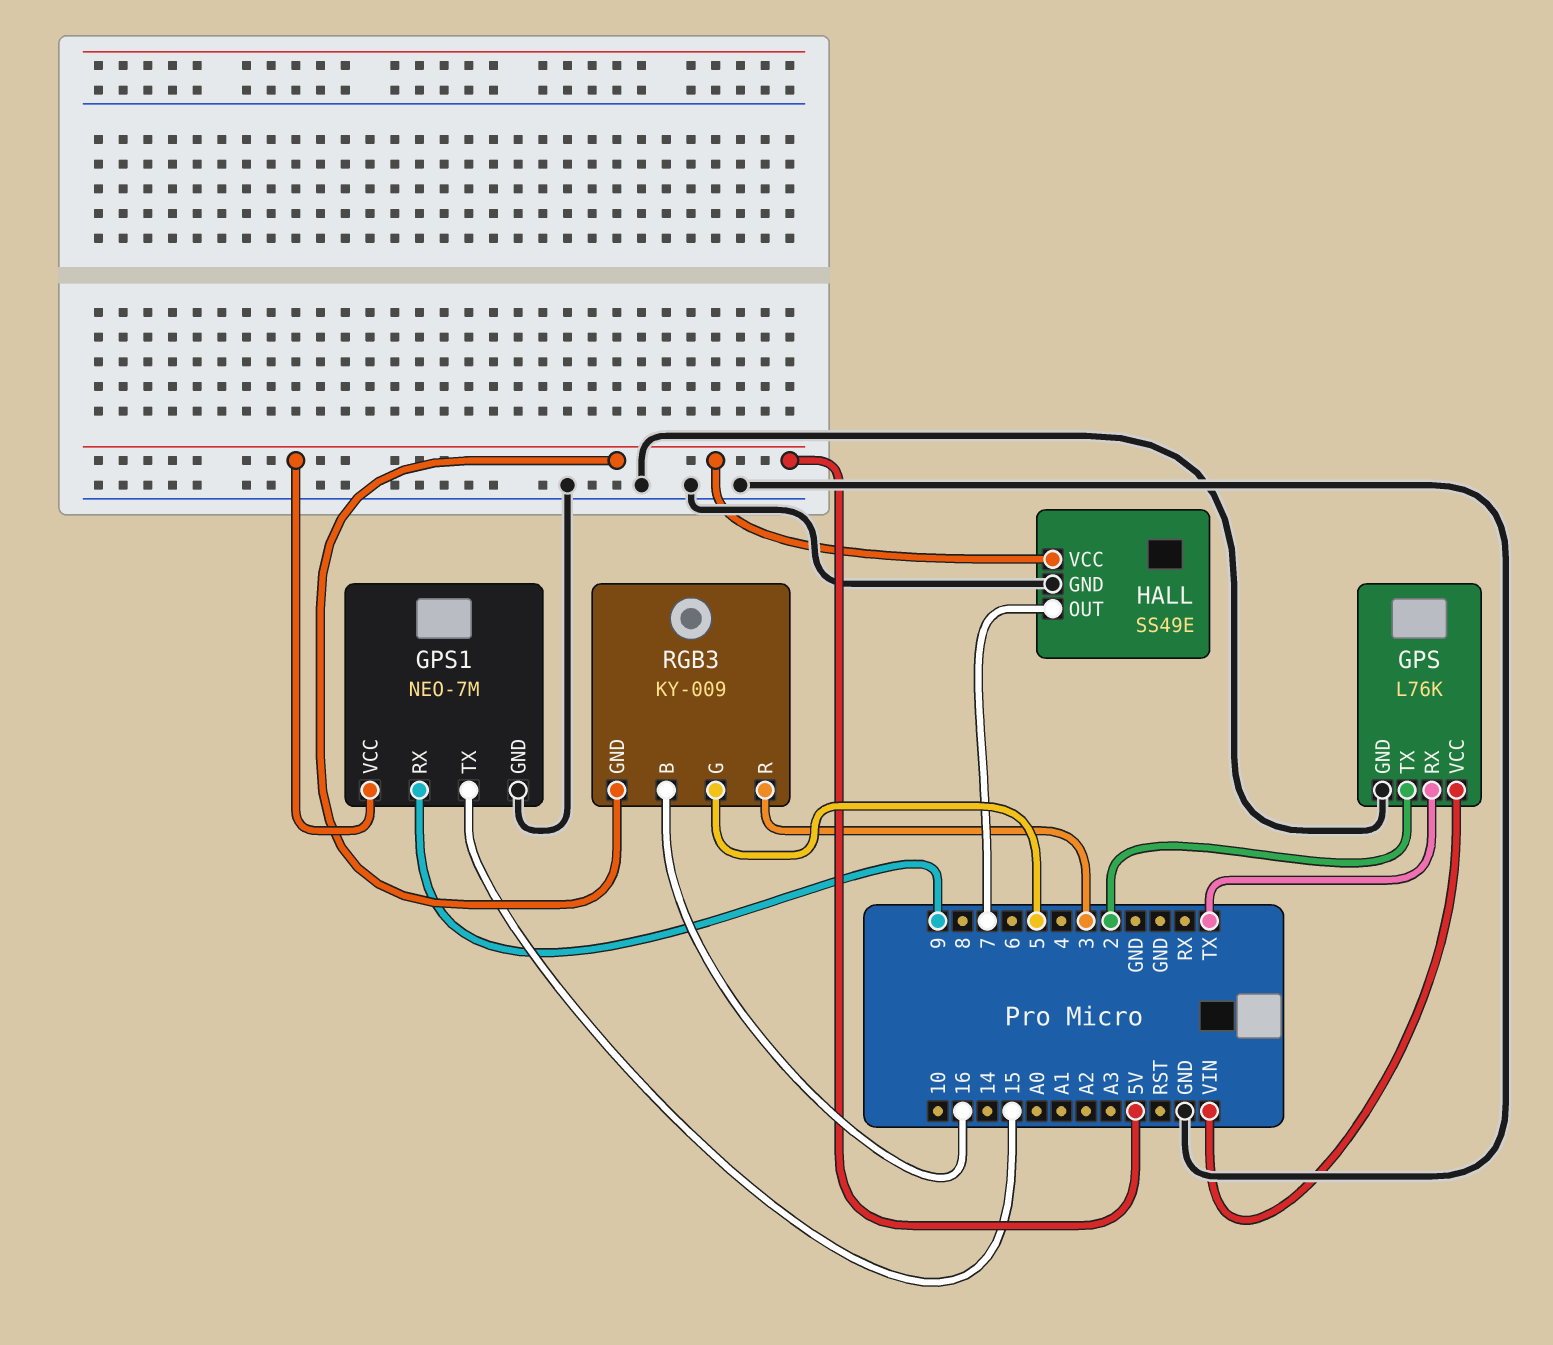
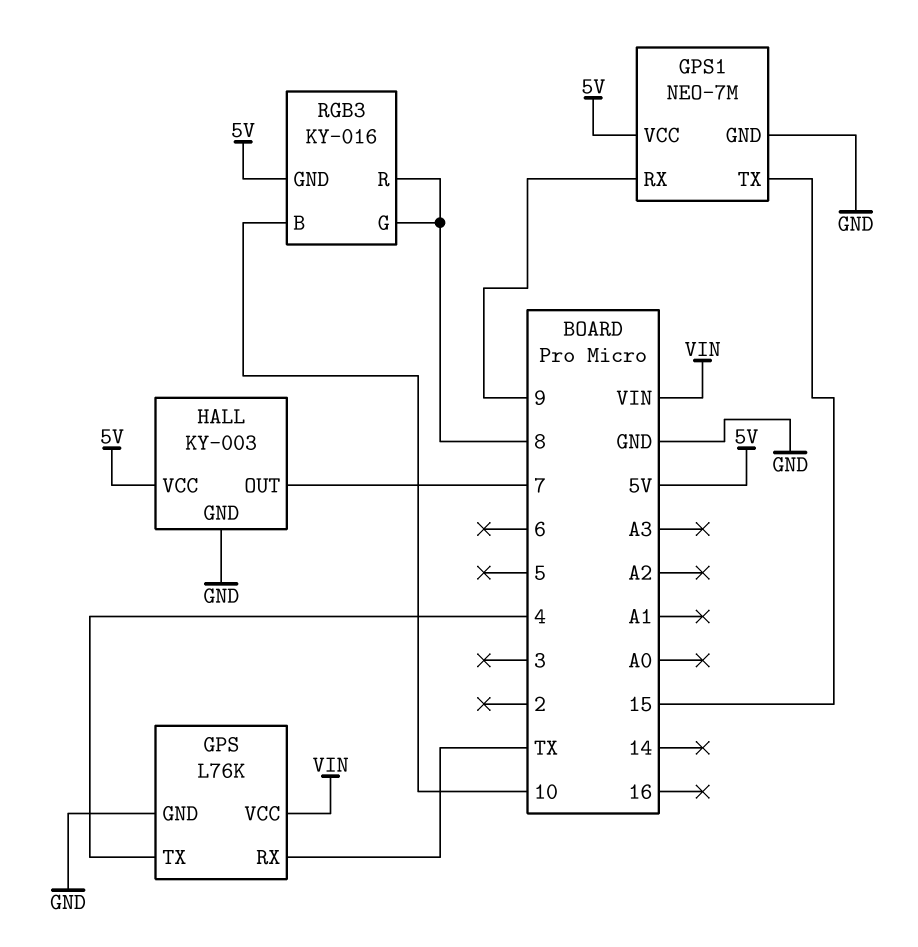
GPS pin TX: 2 -> 4
HALL: SS49E -> KY-003
RGB3: KY-009 -> KY-016
RGB3 pin B: 16 -> 10
RGB3 pin G: 5 -> 8
RGB3 pin R: 3 -> 8

